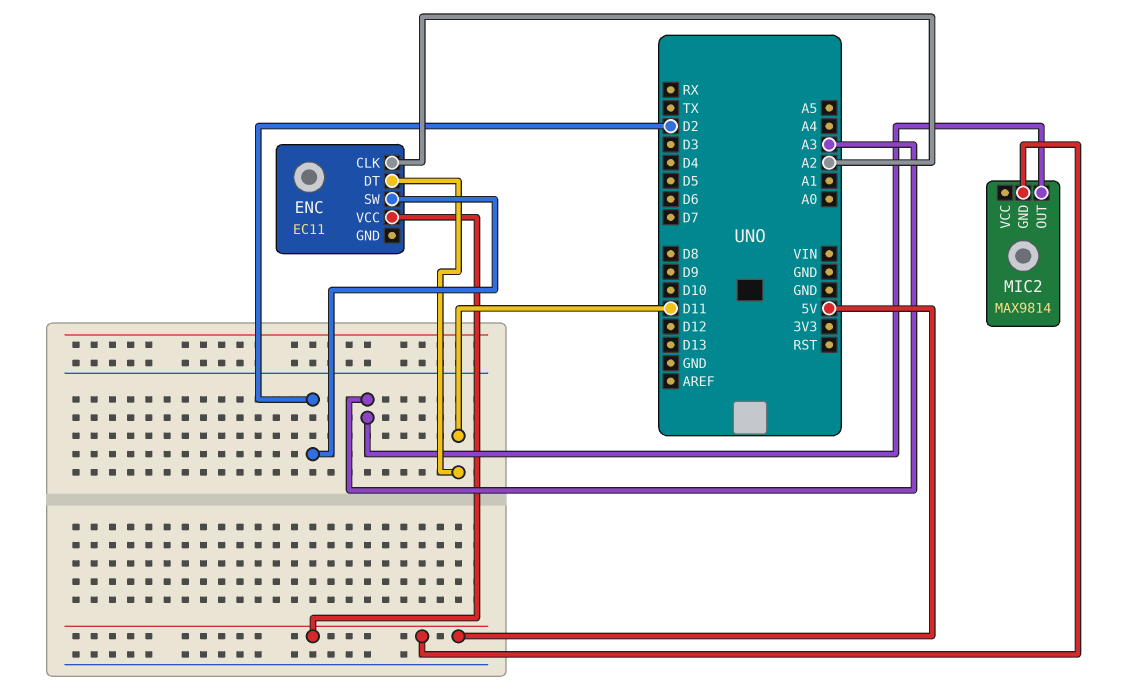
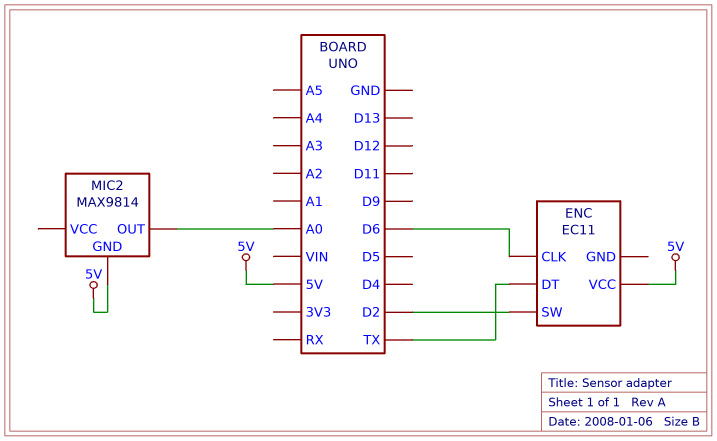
ENC pin CLK: A2 -> D6
ENC pin DT: D11 -> TX
MIC2 pin OUT: A3 -> A0

